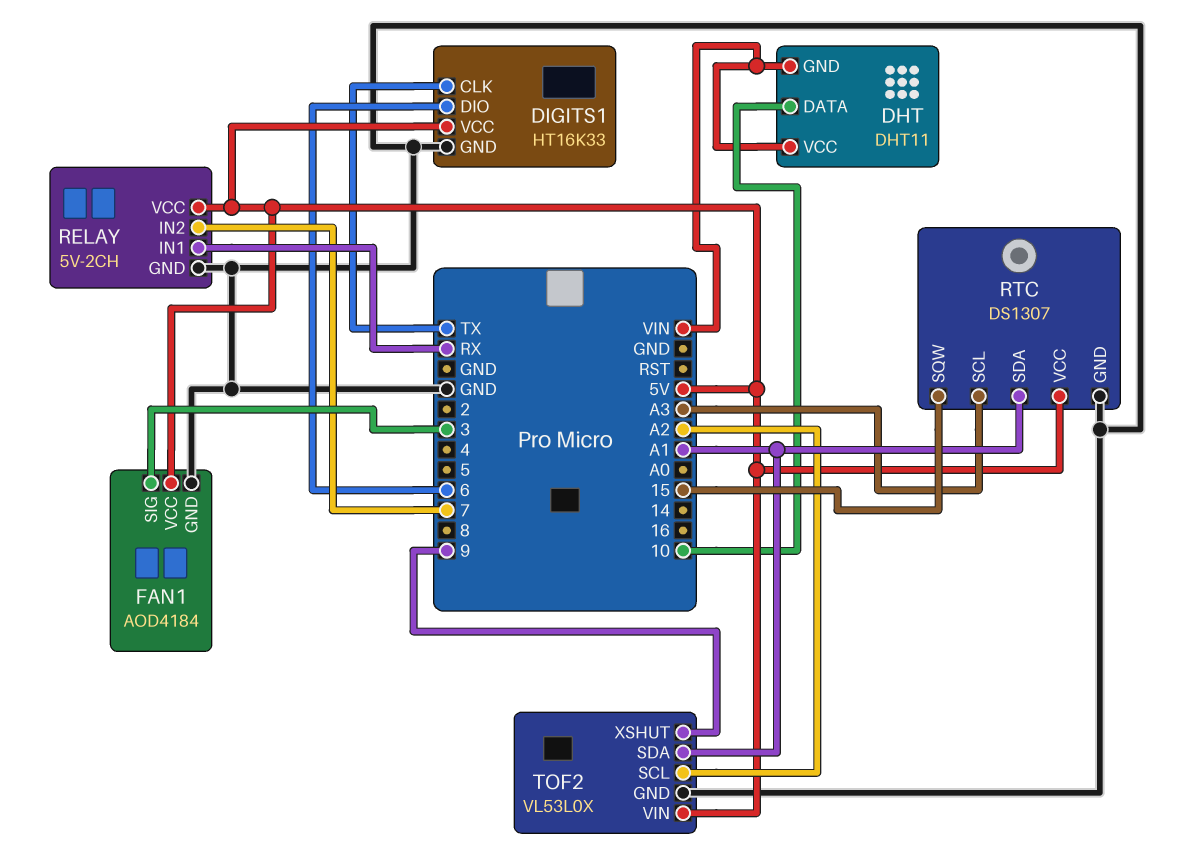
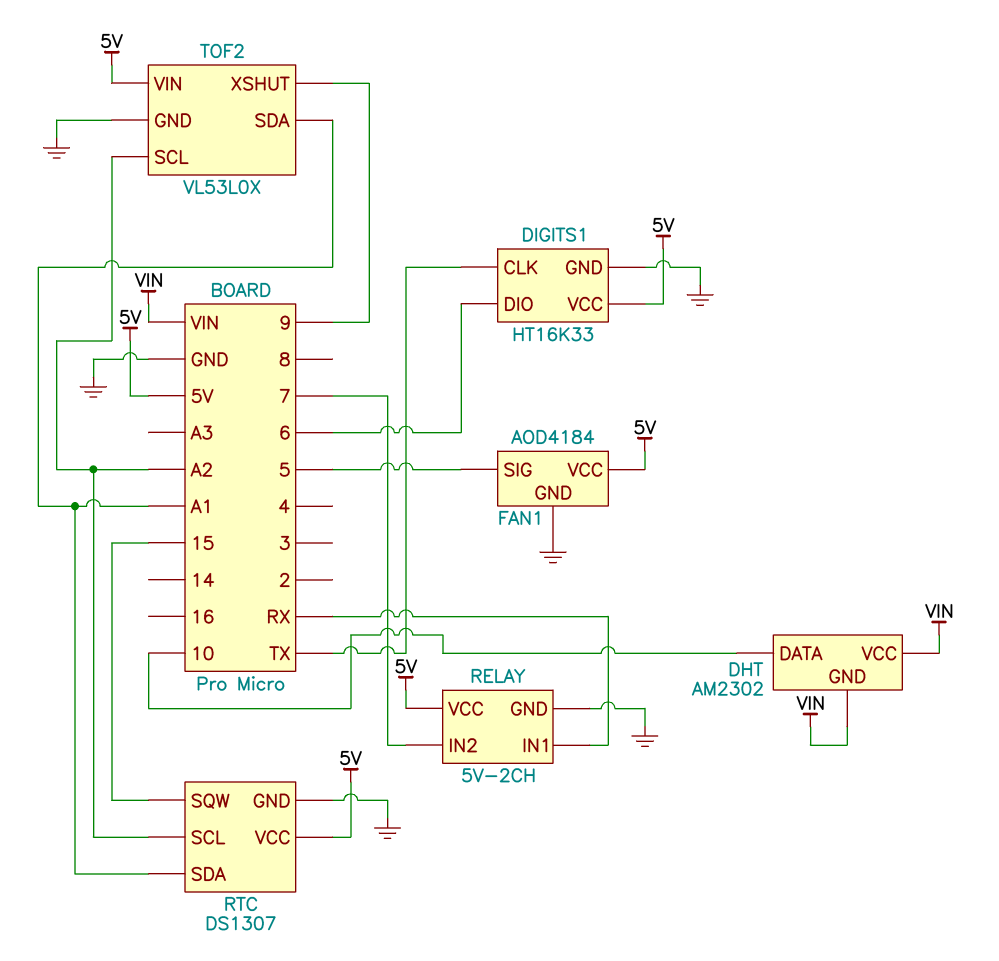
DHT: DHT11 -> AM2302
FAN1 pin SIG: 3 -> 5
RTC pin SCL: A3 -> A2

